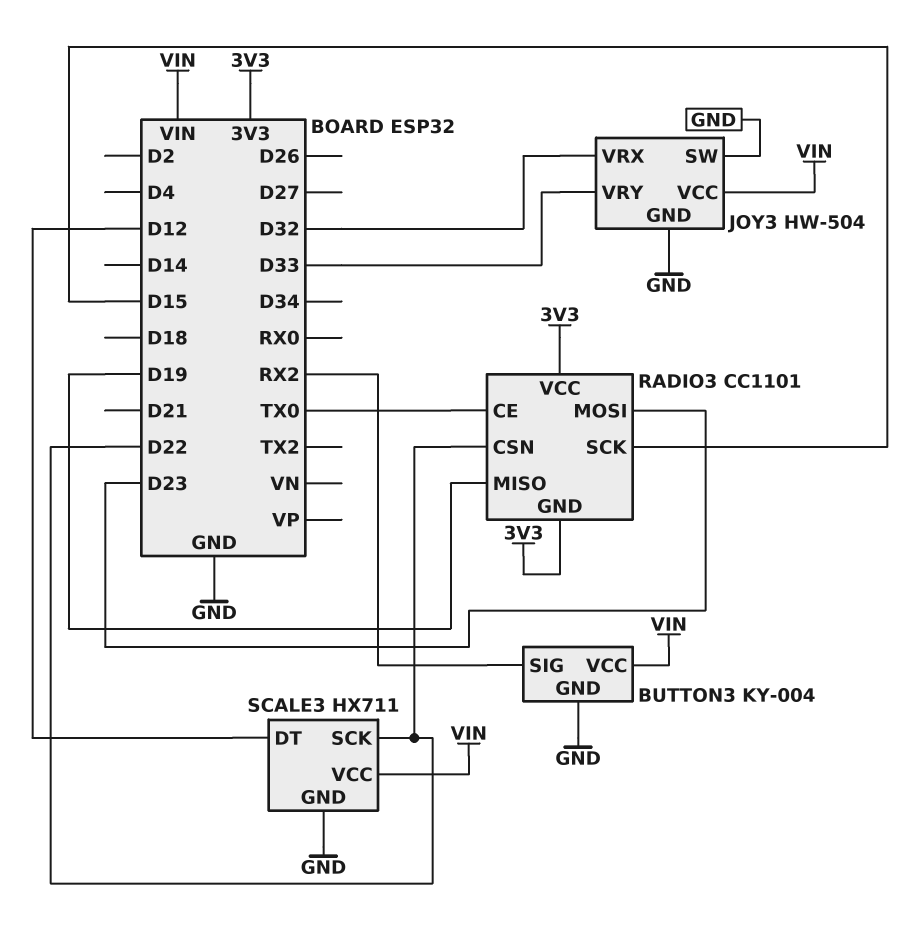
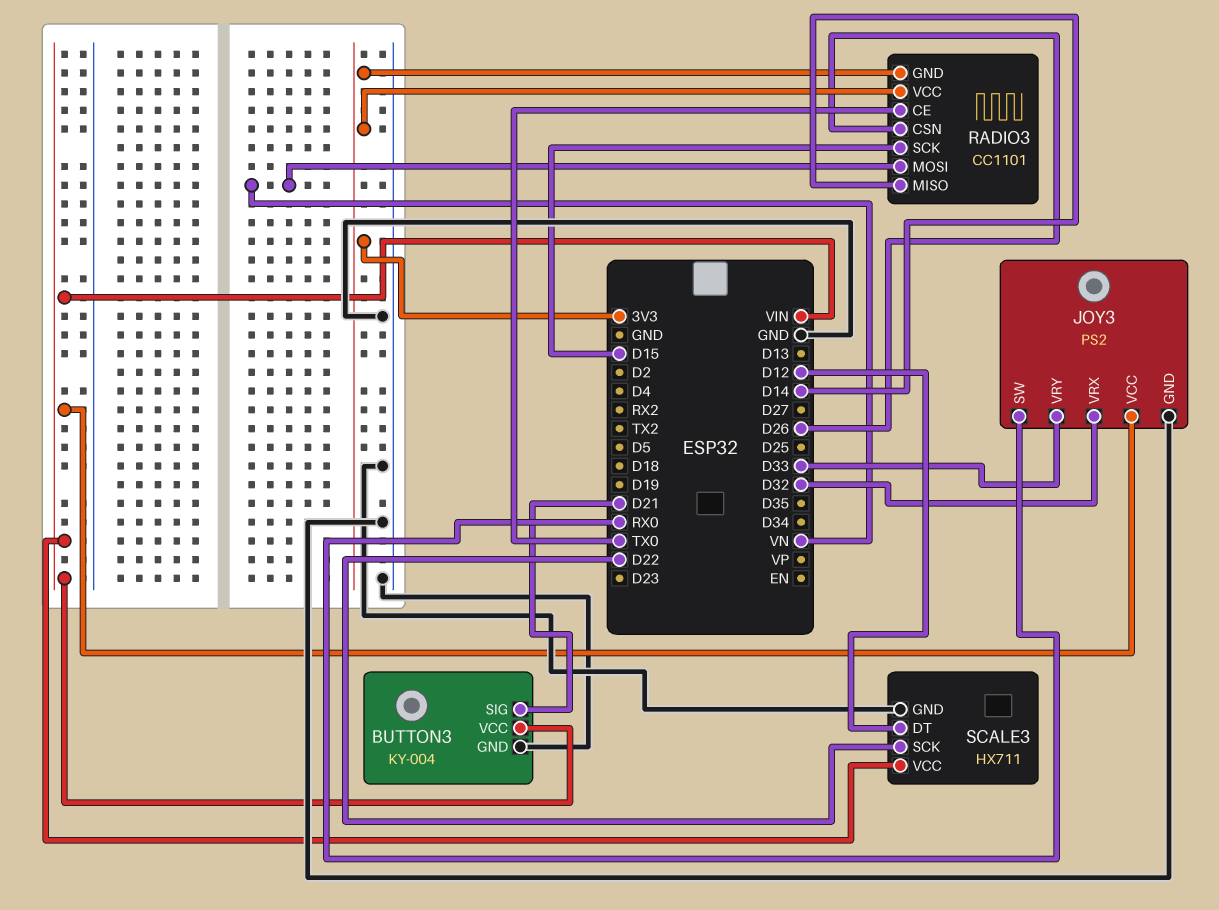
BUTTON3 pin SIG: RX2 -> D21
JOY3: HW-504 -> PS2
JOY3 pin SW: GND -> RX0
RADIO3 pin CSN: D22 -> D26
RADIO3 pin MISO: D19 -> D14
RADIO3 pin MOSI: D23 -> VN

